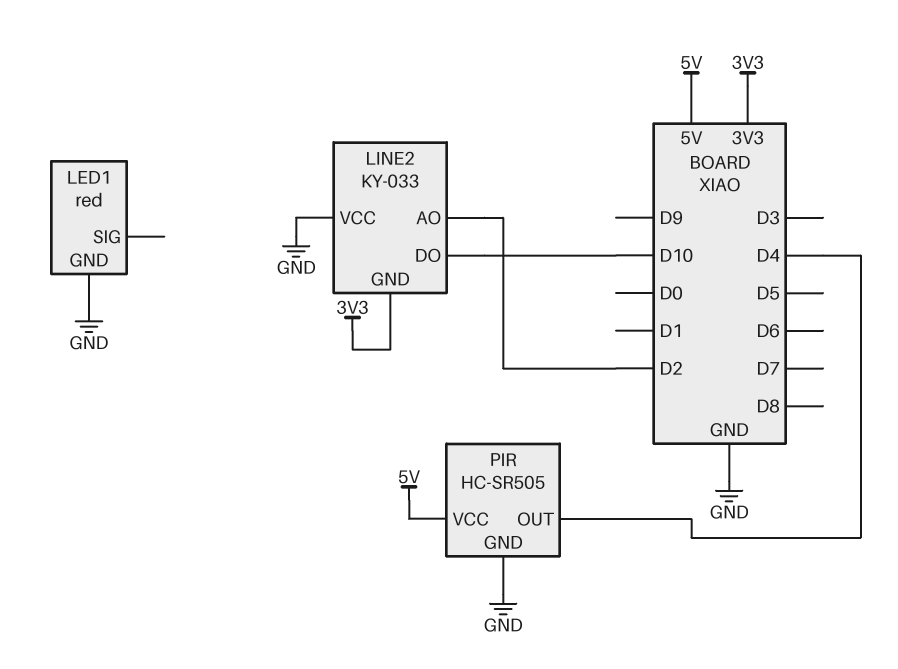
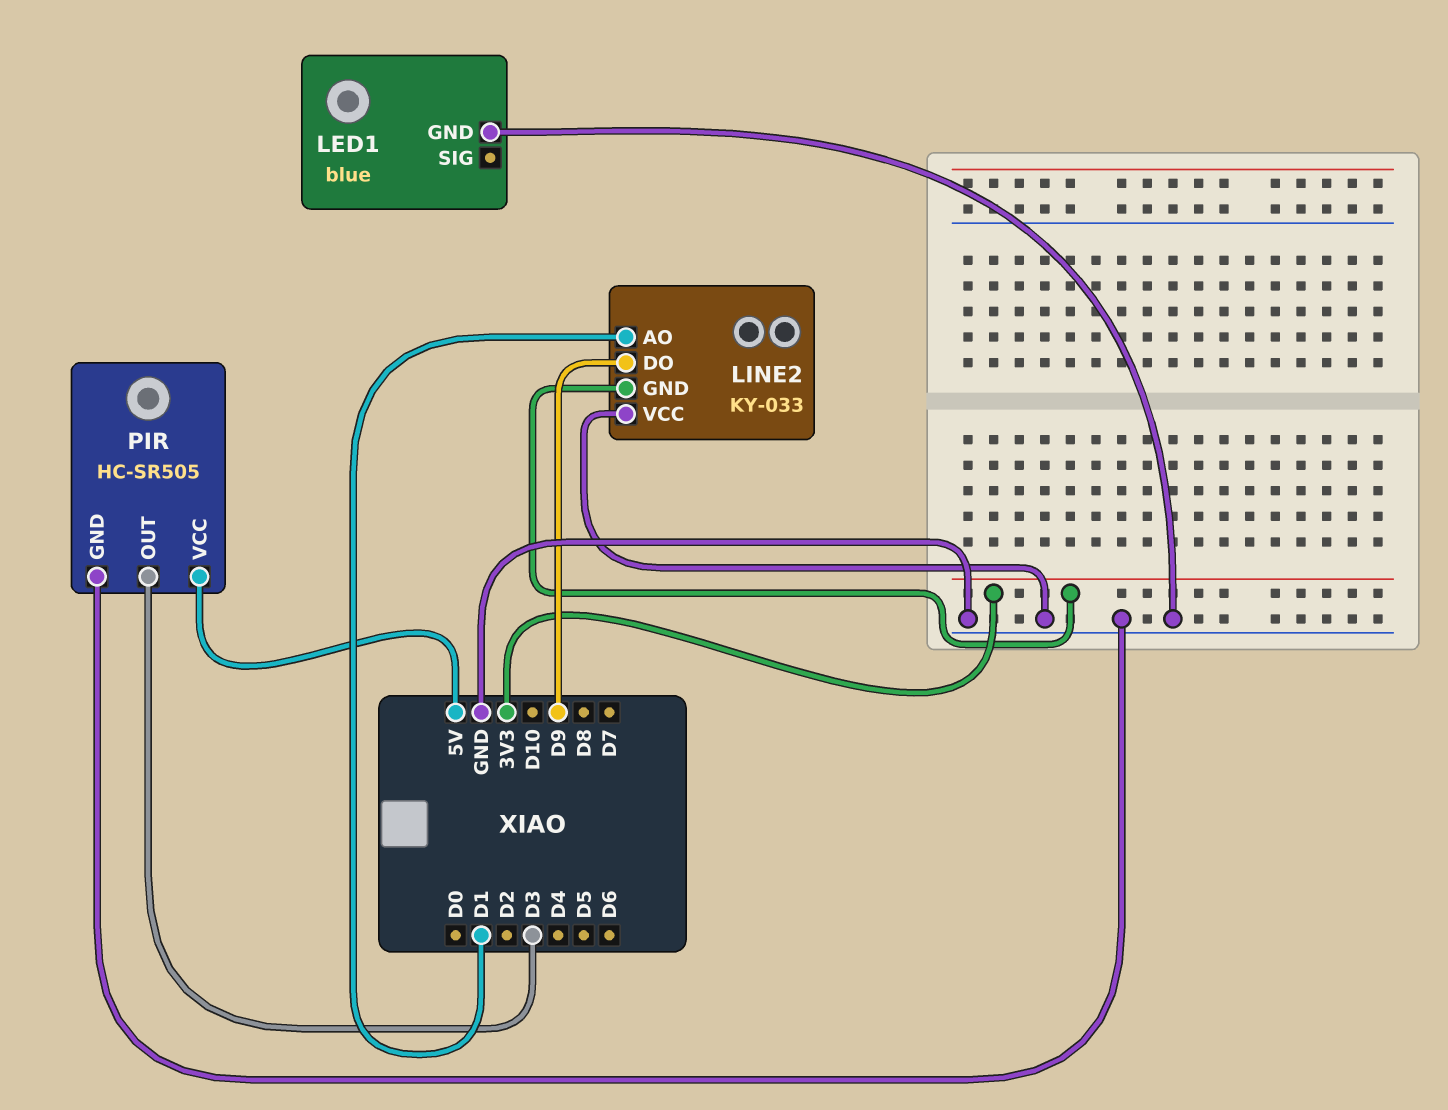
LED1: red -> blue
LINE2 pin AO: D2 -> D1
LINE2 pin DO: D10 -> D9
PIR pin OUT: D4 -> D3

